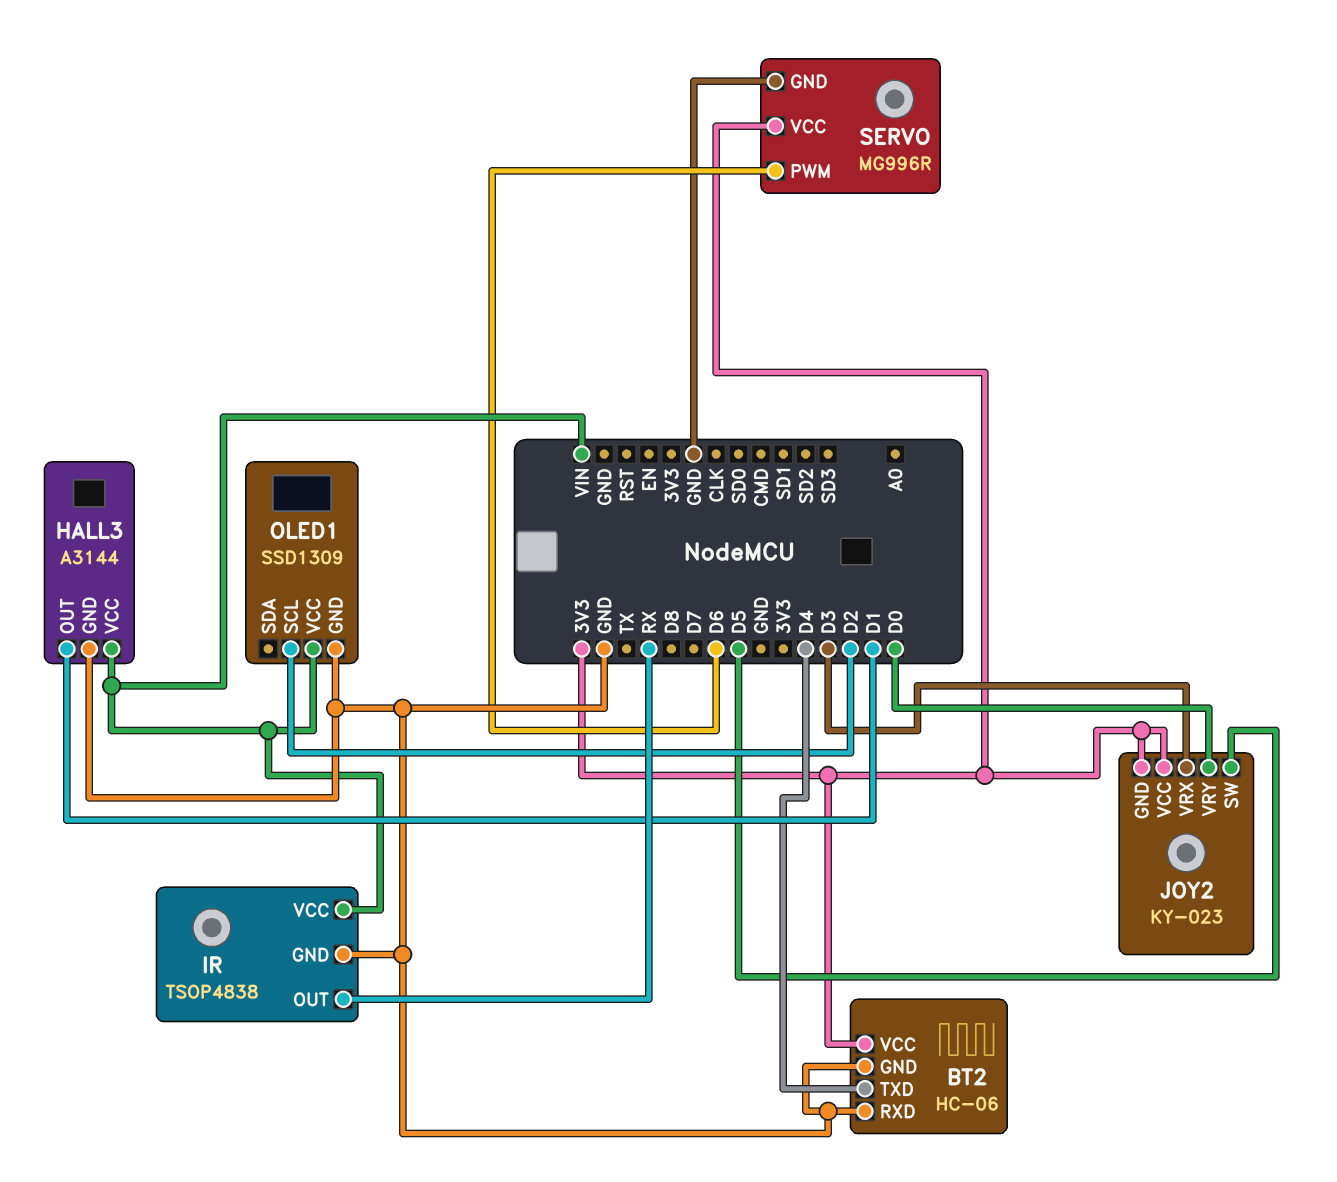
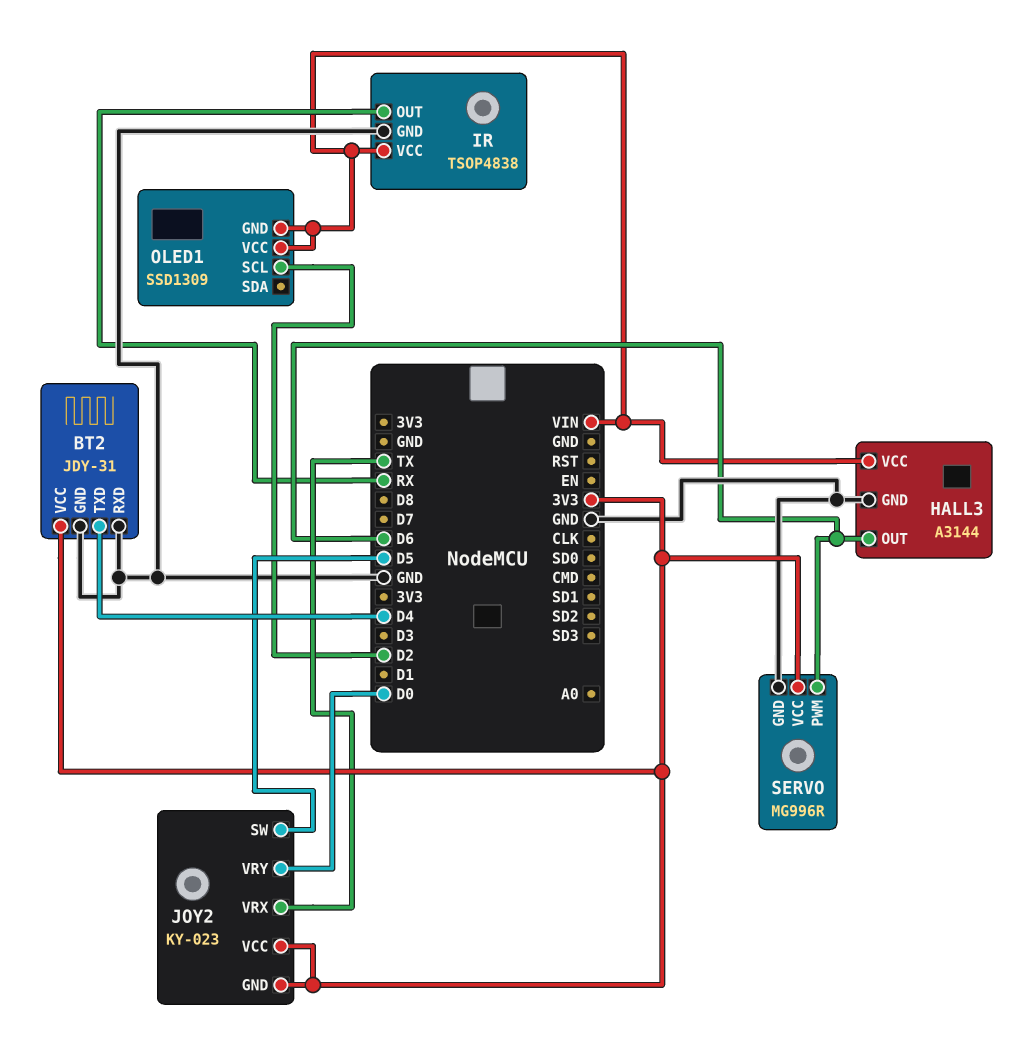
BT2: HC-06 -> JDY-31
HALL3 pin OUT: D1 -> D6
JOY2 pin VRX: D3 -> TX
OLED1 pin GND: GND -> VIN

